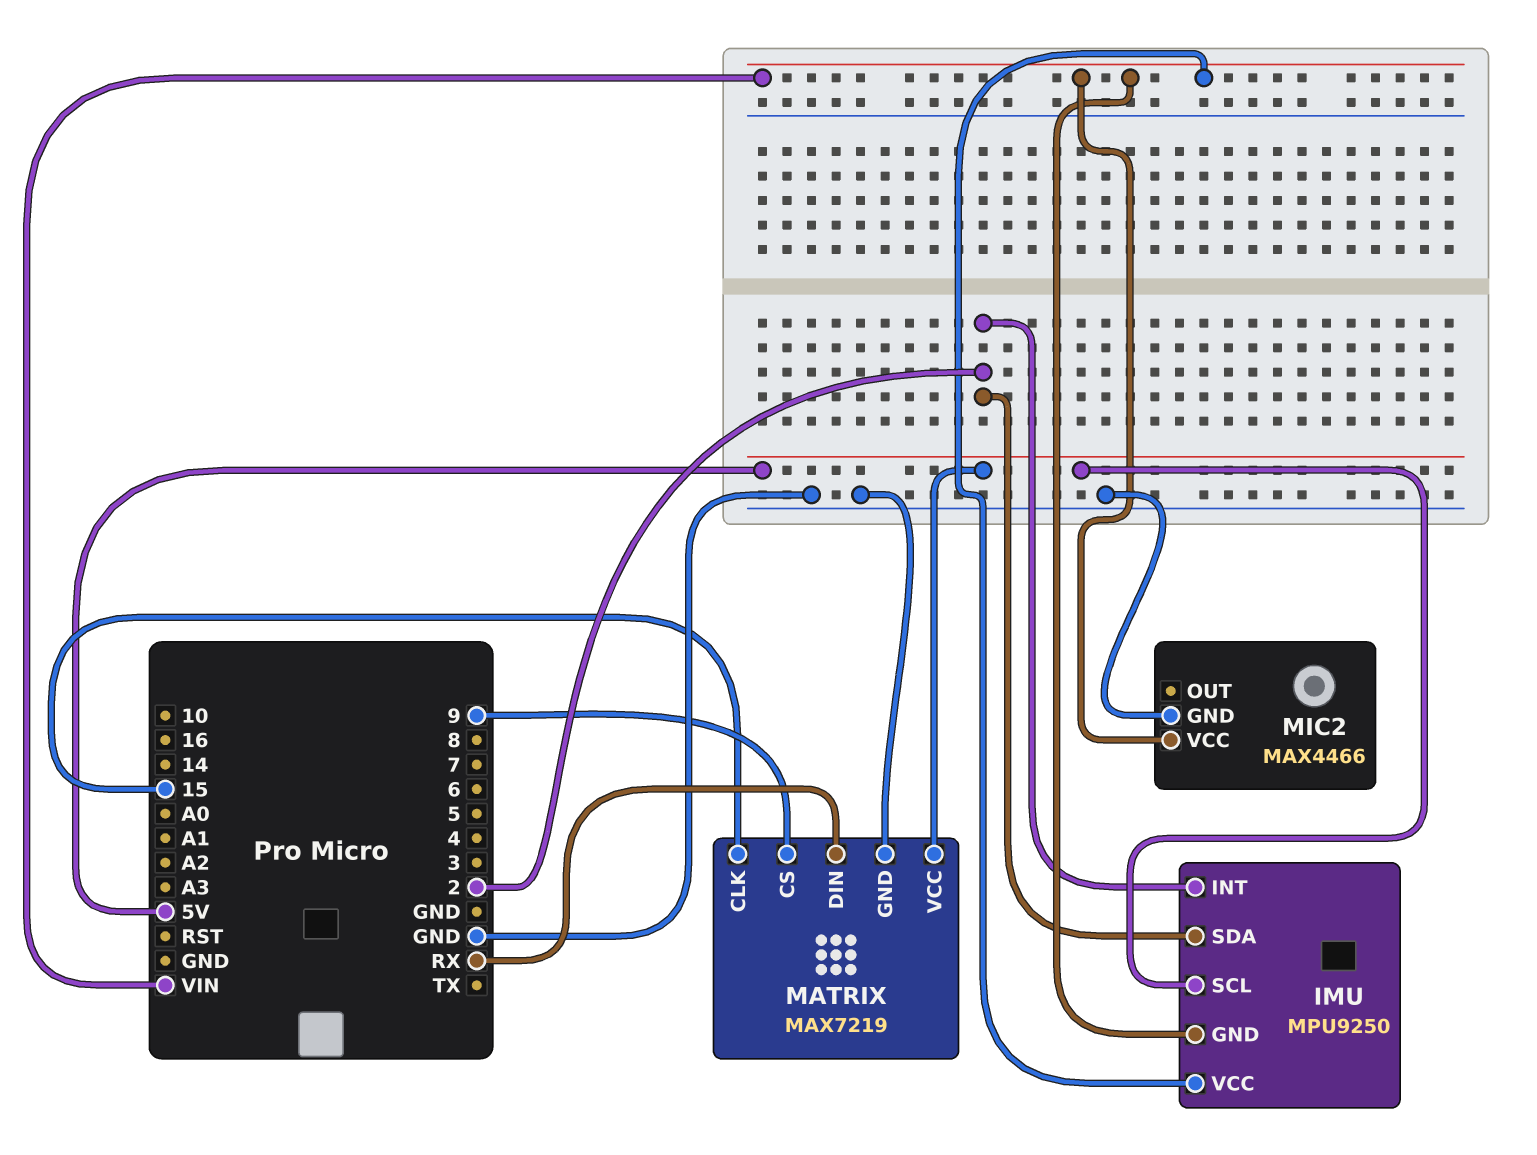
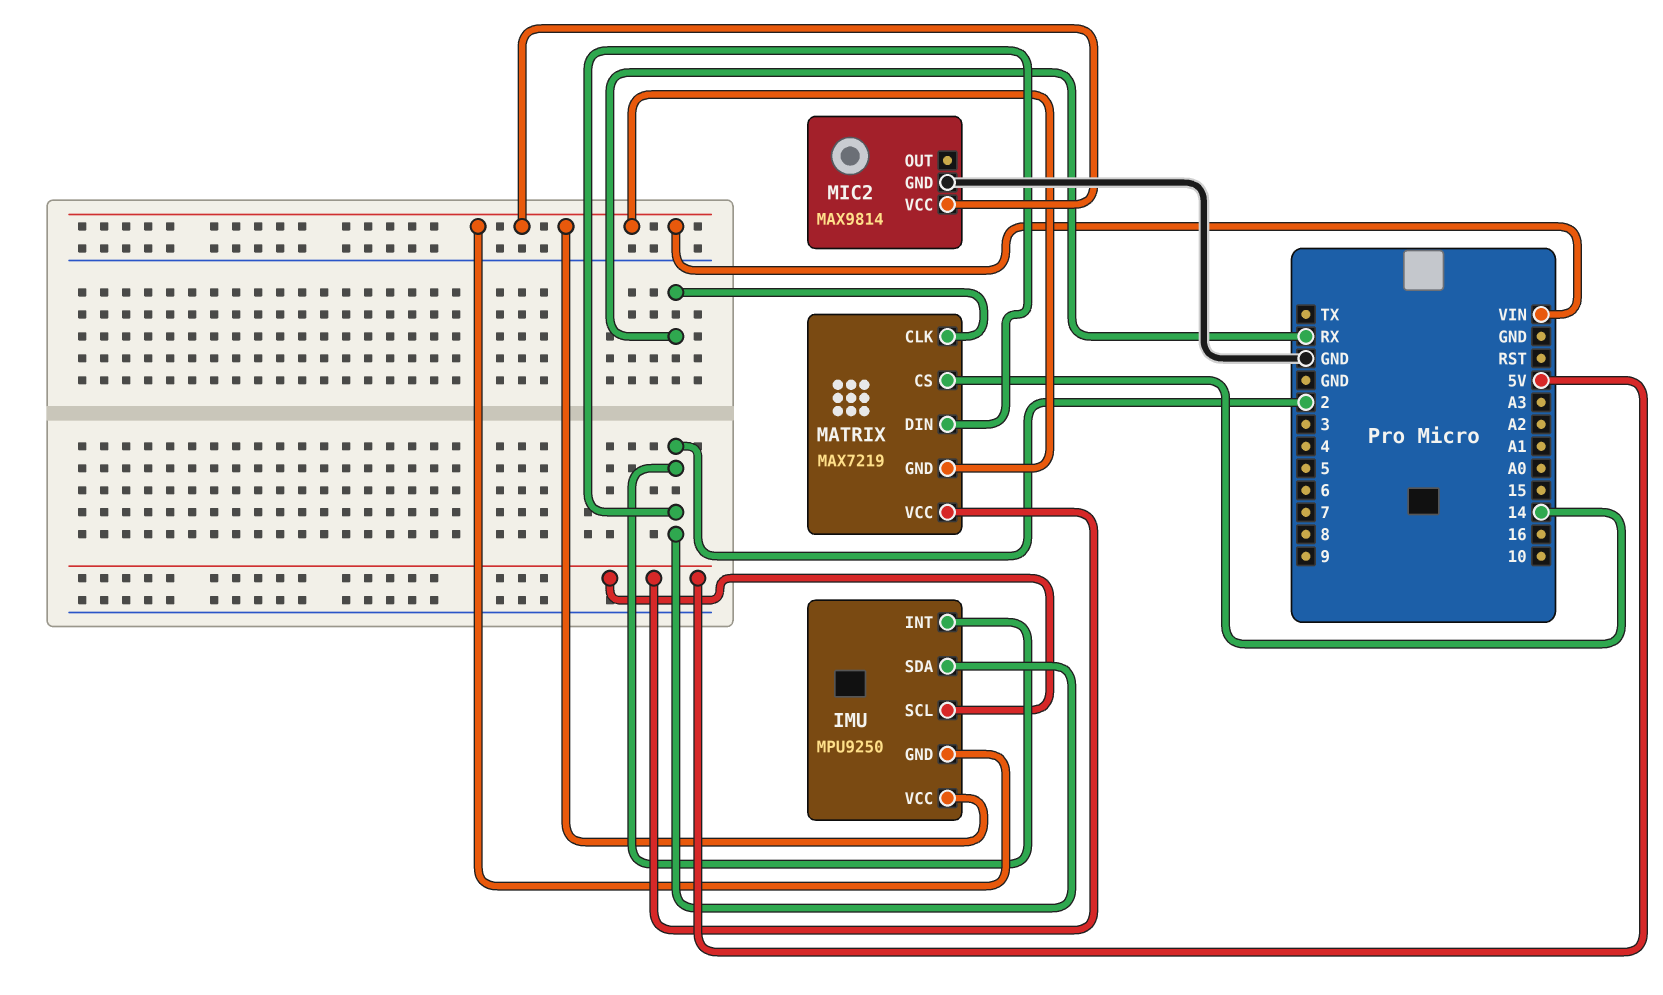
MATRIX pin CLK: 15 -> RX
MATRIX pin CS: 9 -> 14
MATRIX pin DIN: RX -> 2
MATRIX pin GND: GND -> VIN
MIC2: MAX4466 -> MAX9814

